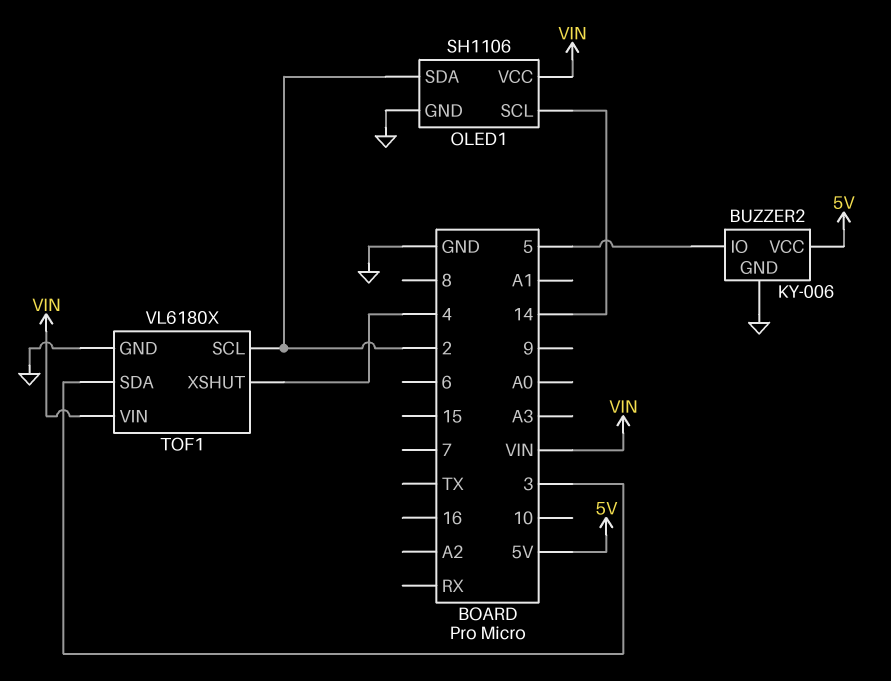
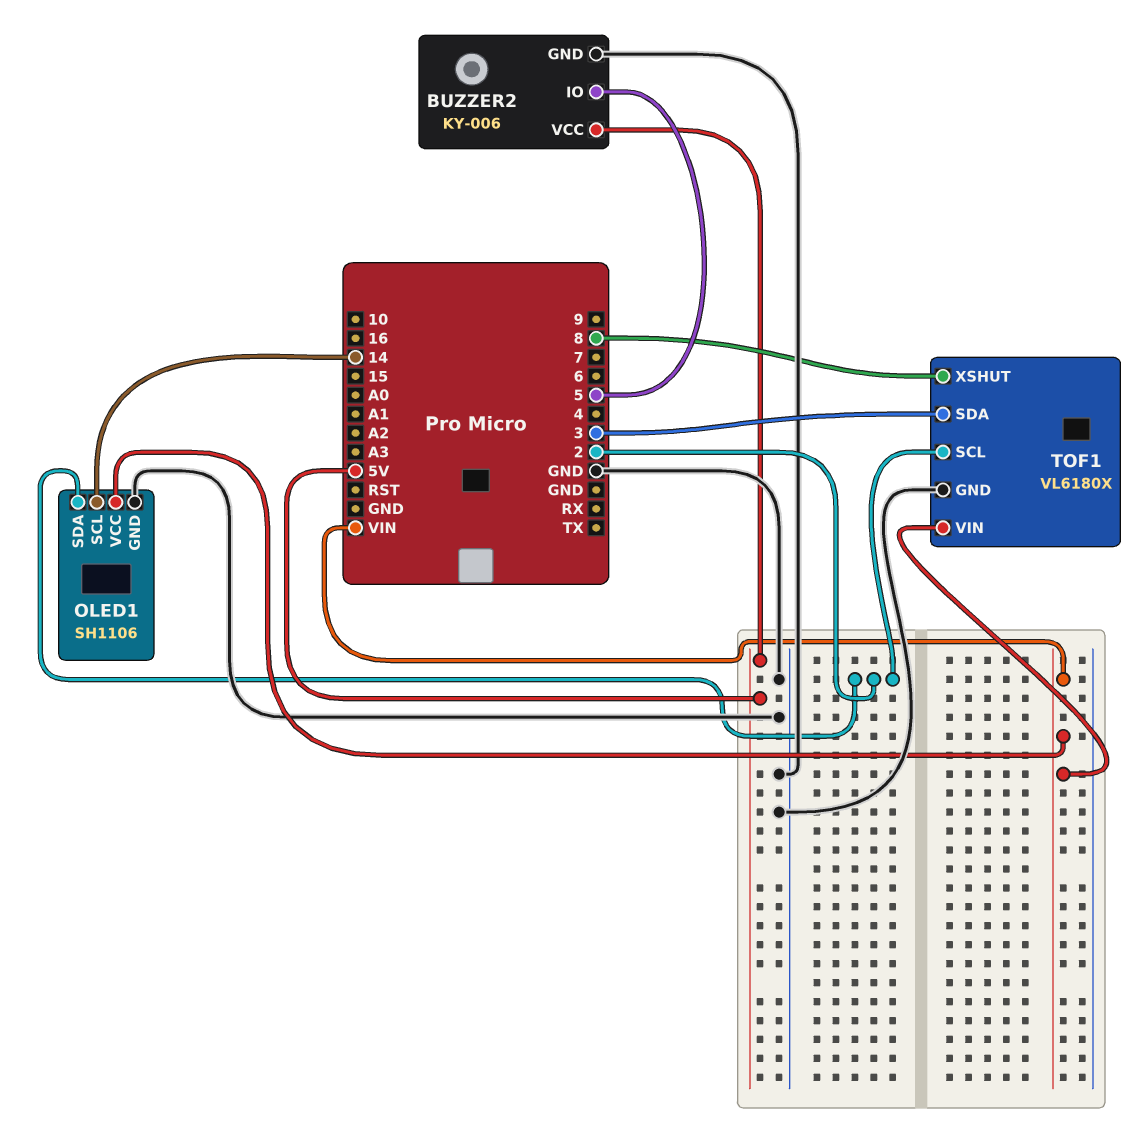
TOF1 pin XSHUT: 4 -> 8

